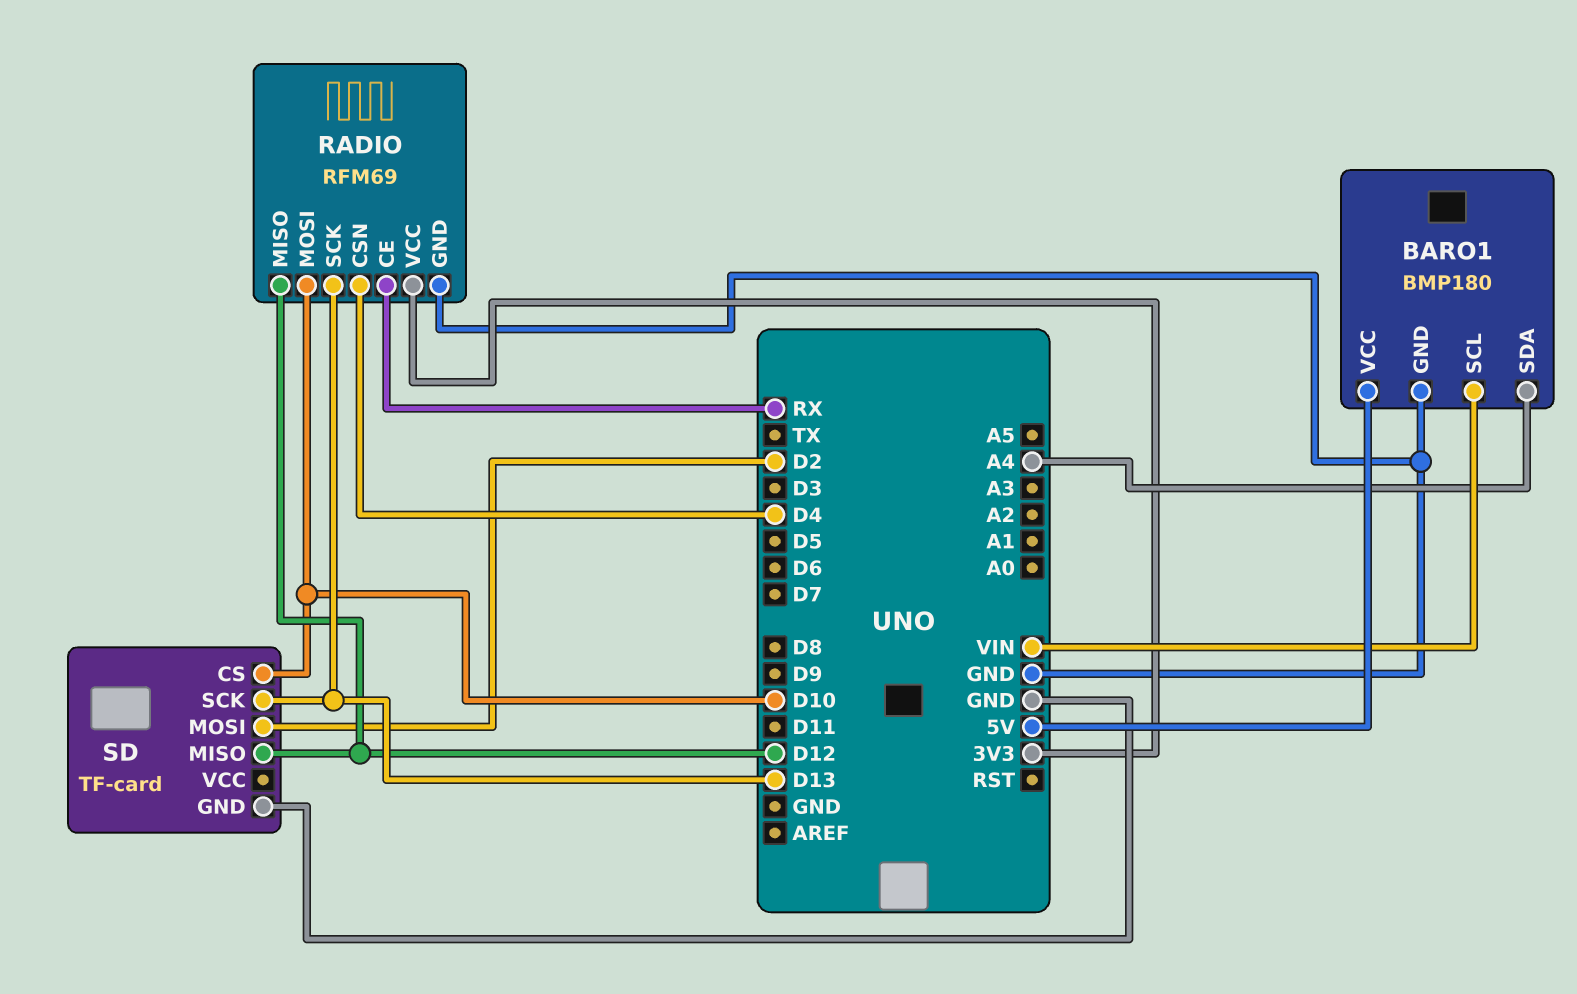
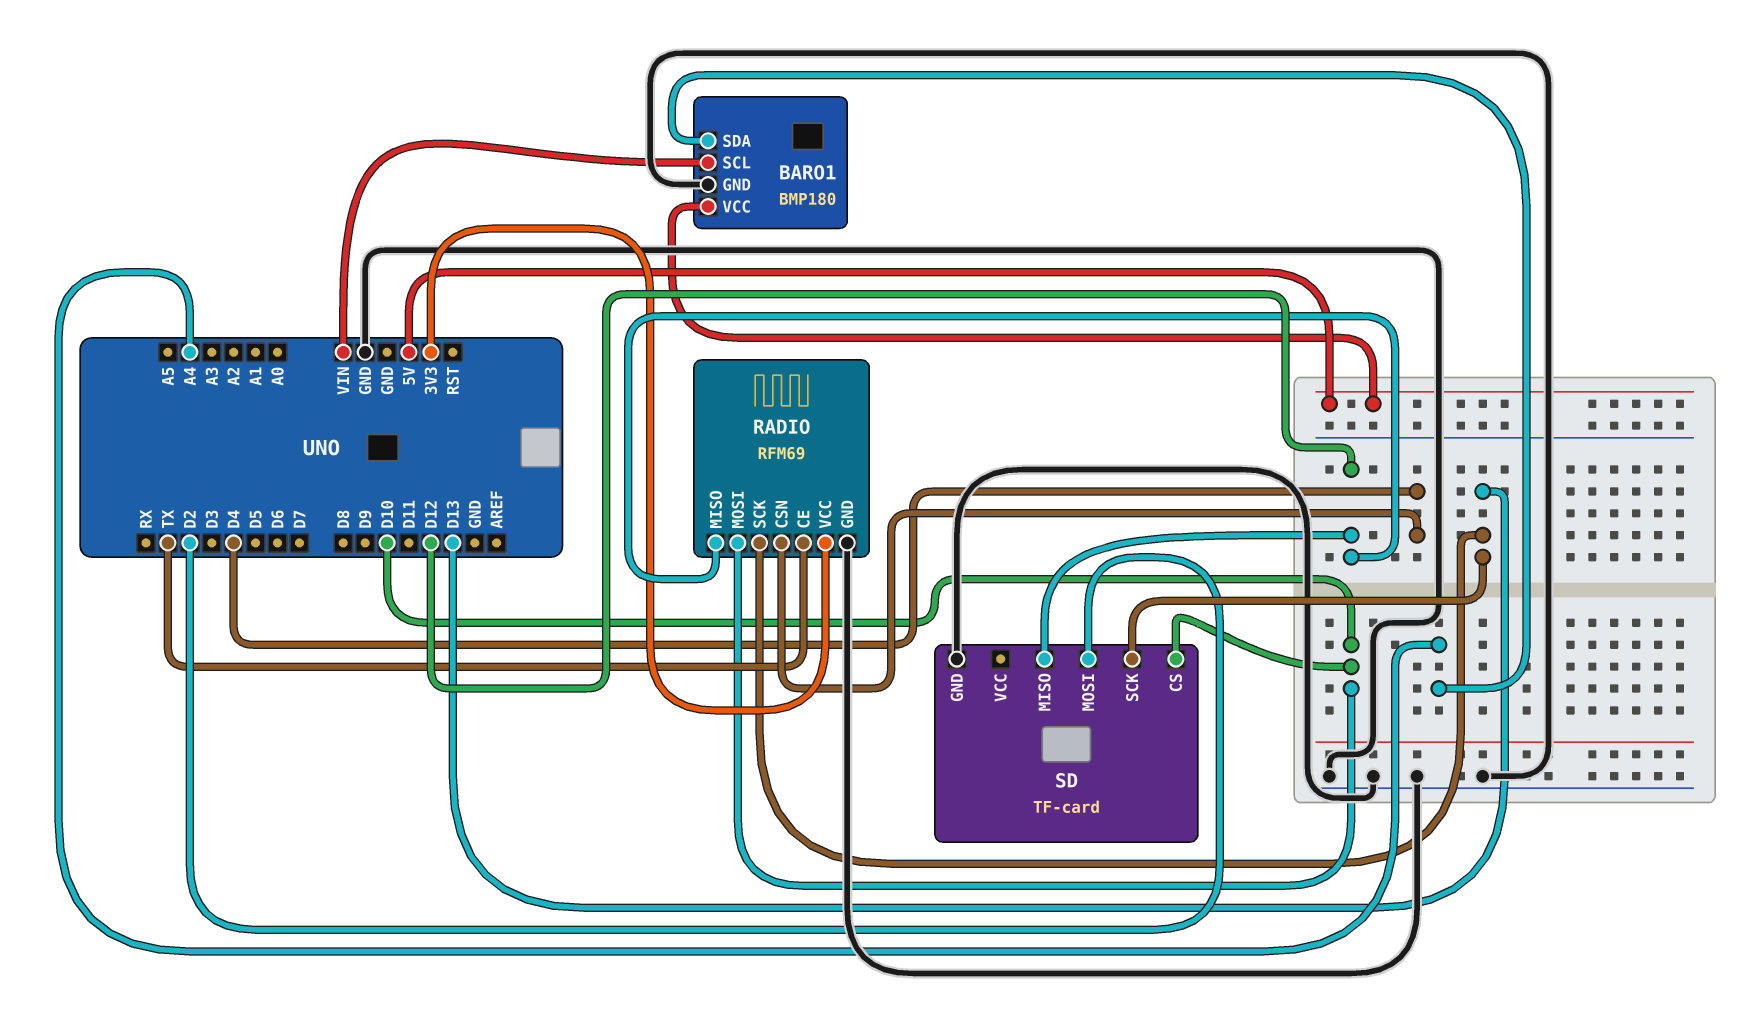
RADIO pin CE: RX -> TX

